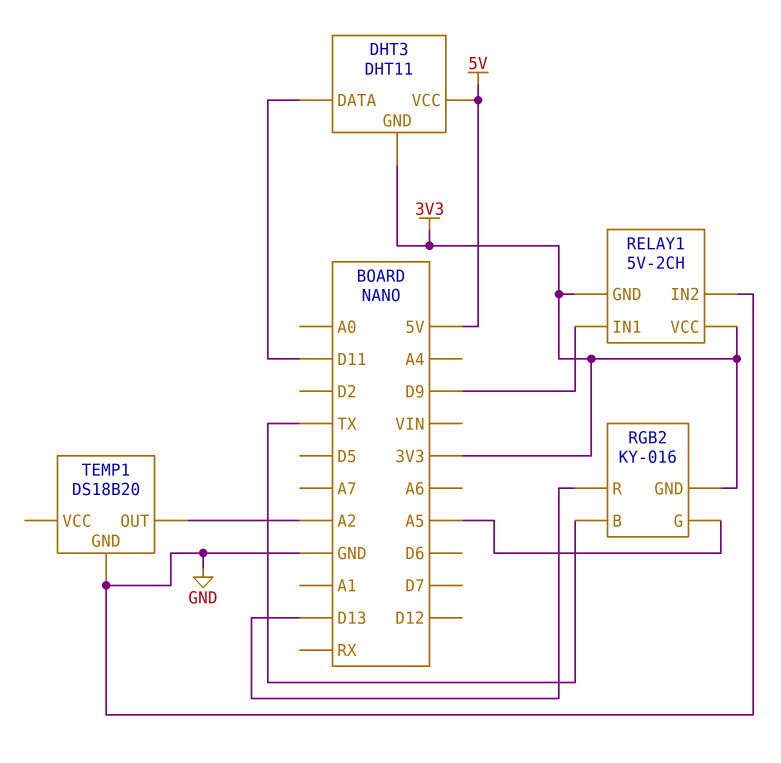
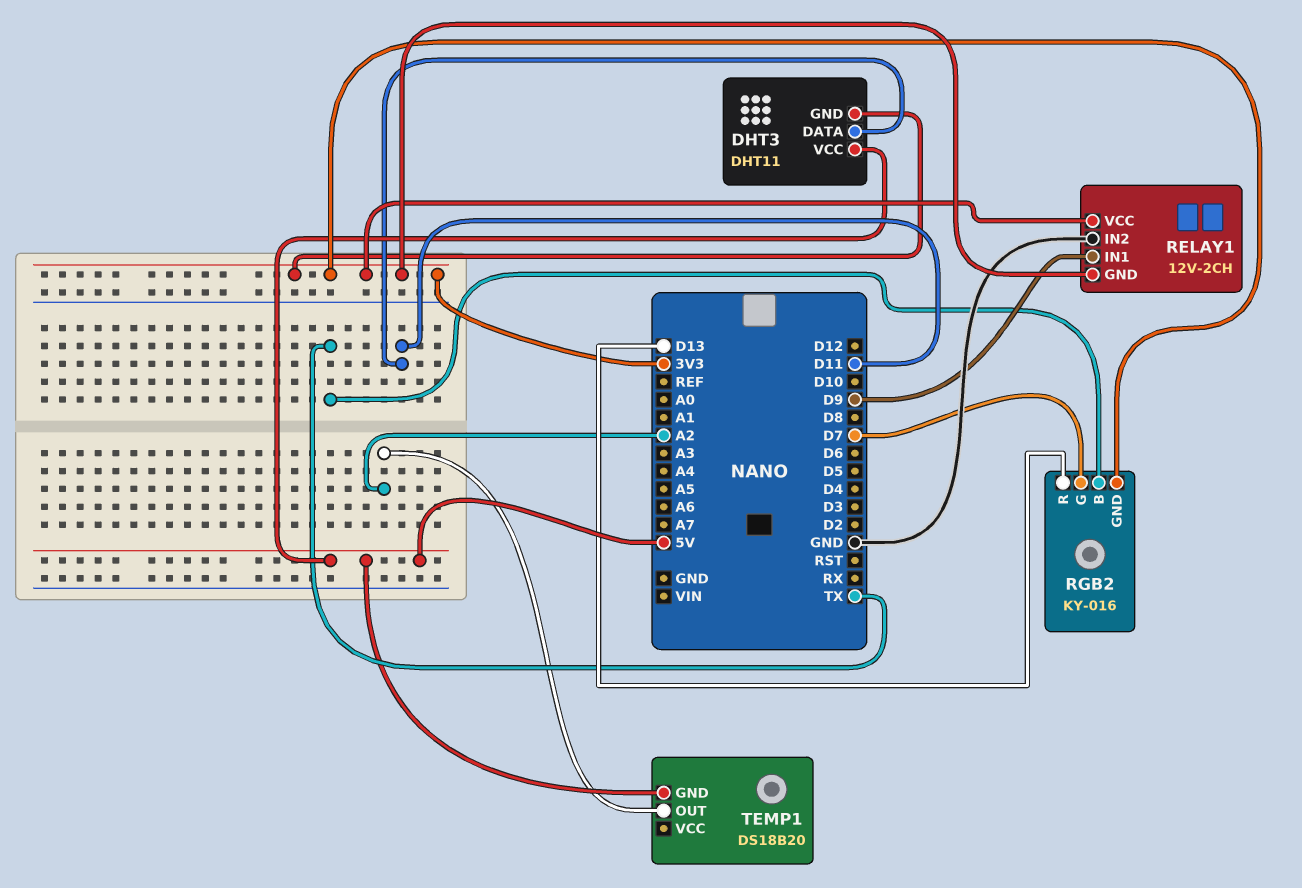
RELAY1: 5V-2CH -> 12V-2CH
RGB2 pin G: A5 -> D7
TEMP1 pin GND: GND -> 5V

